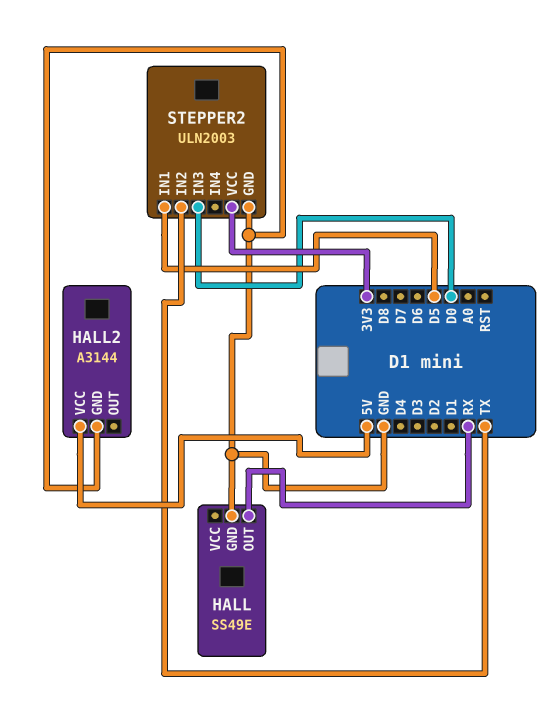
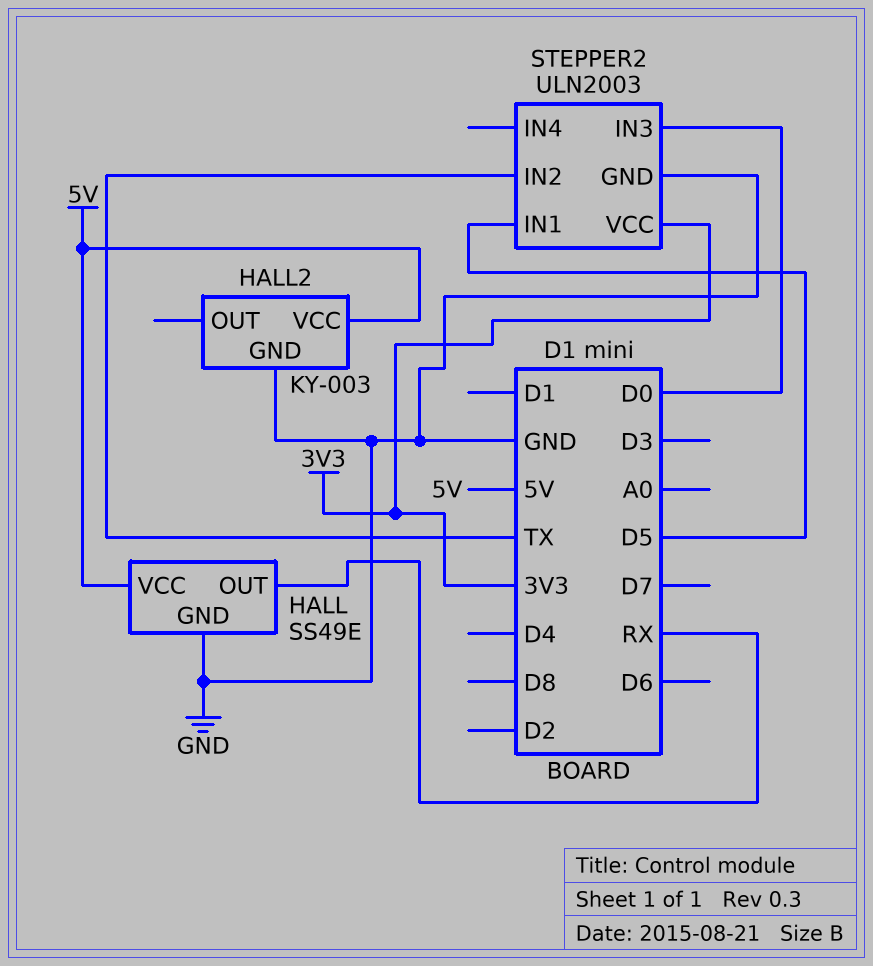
HALL pin VCC: none -> 5V
HALL2: A3144 -> KY-003

